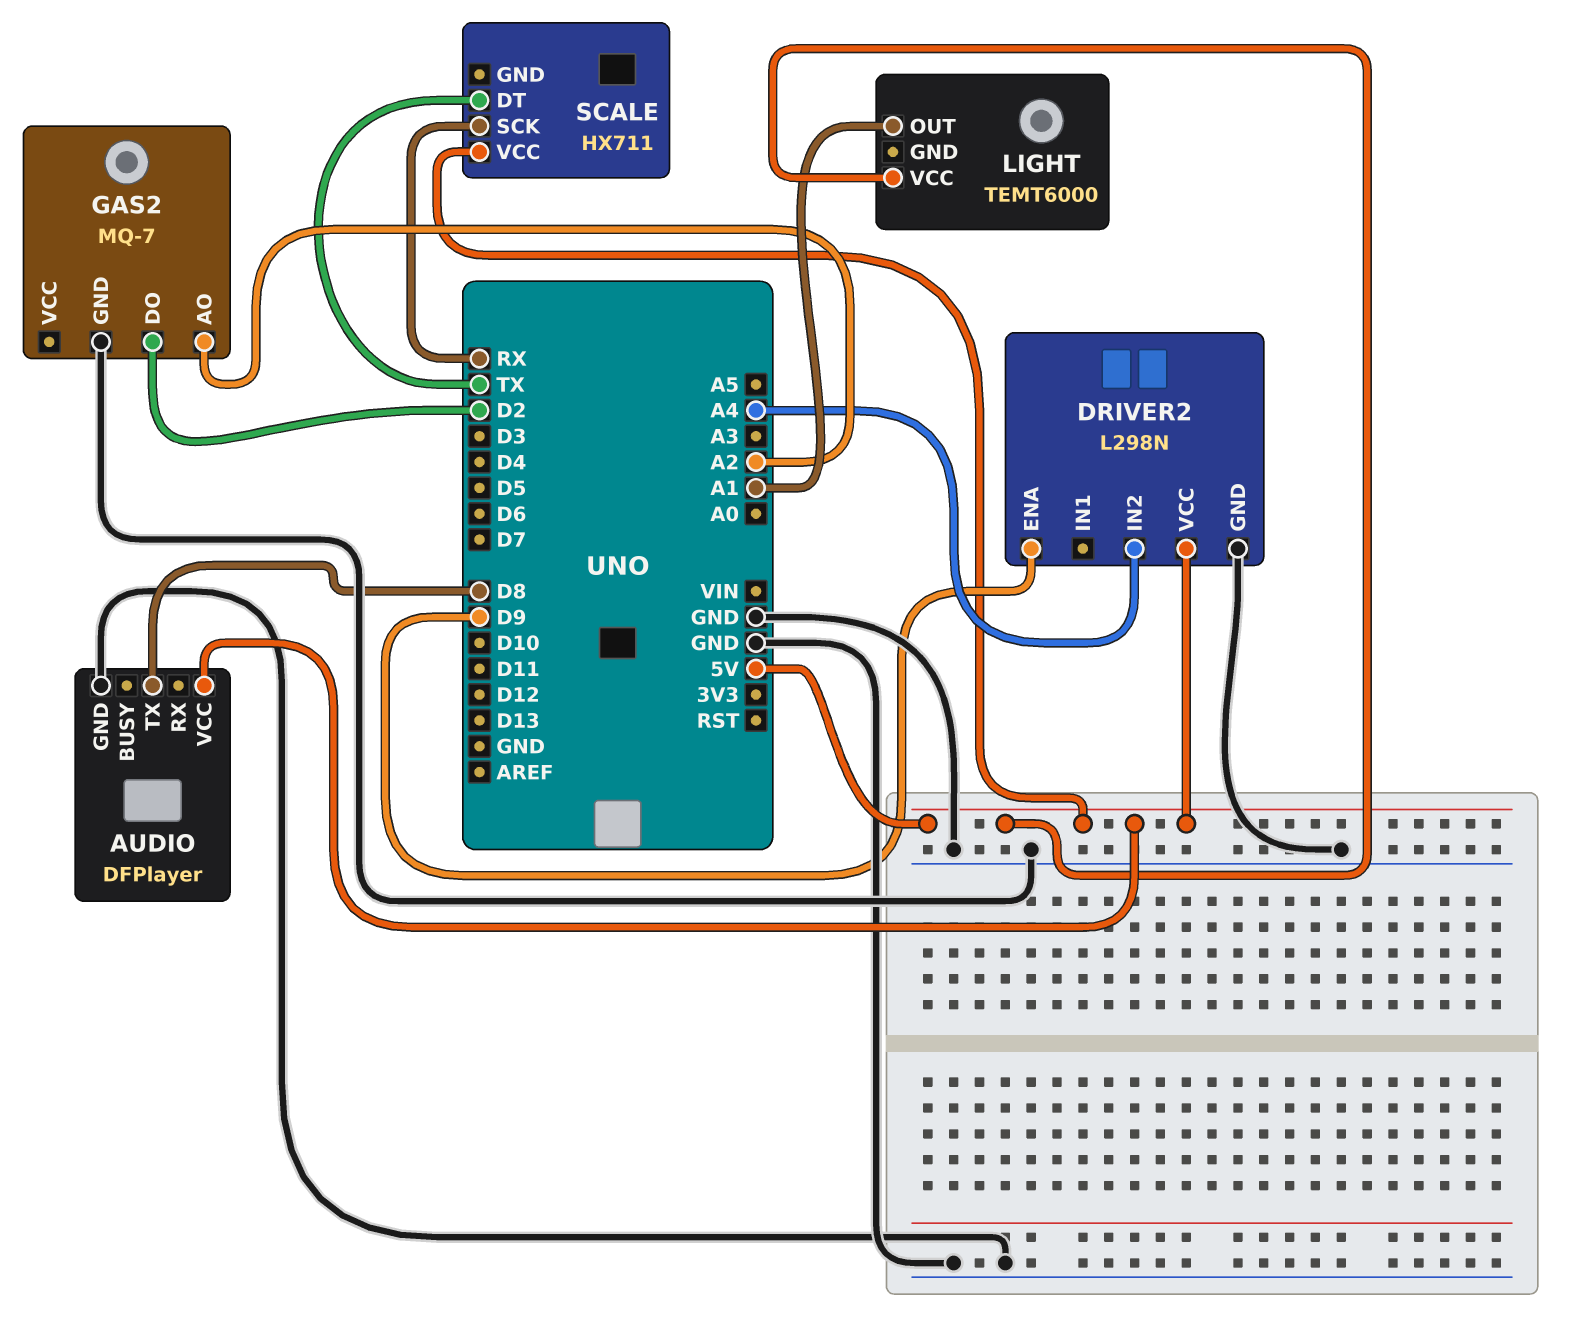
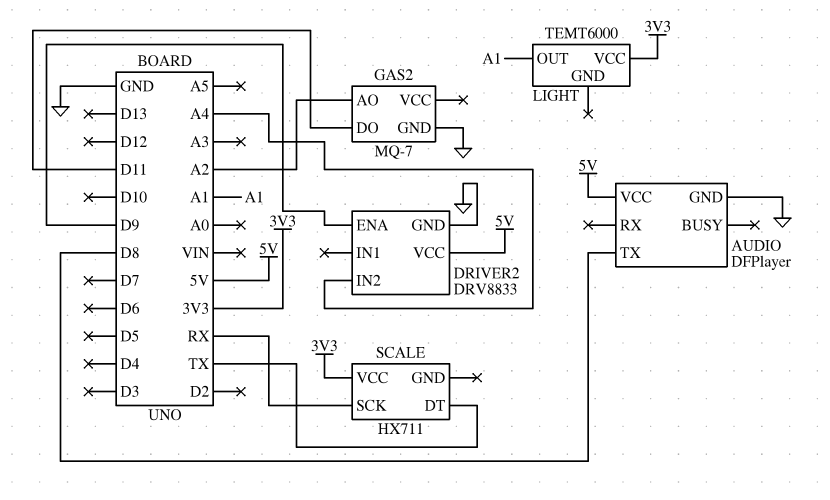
DRIVER2: L298N -> DRV8833
GAS2 pin DO: D2 -> D11
LIGHT pin VCC: 5V -> 3V3
SCALE pin VCC: 5V -> 3V3

